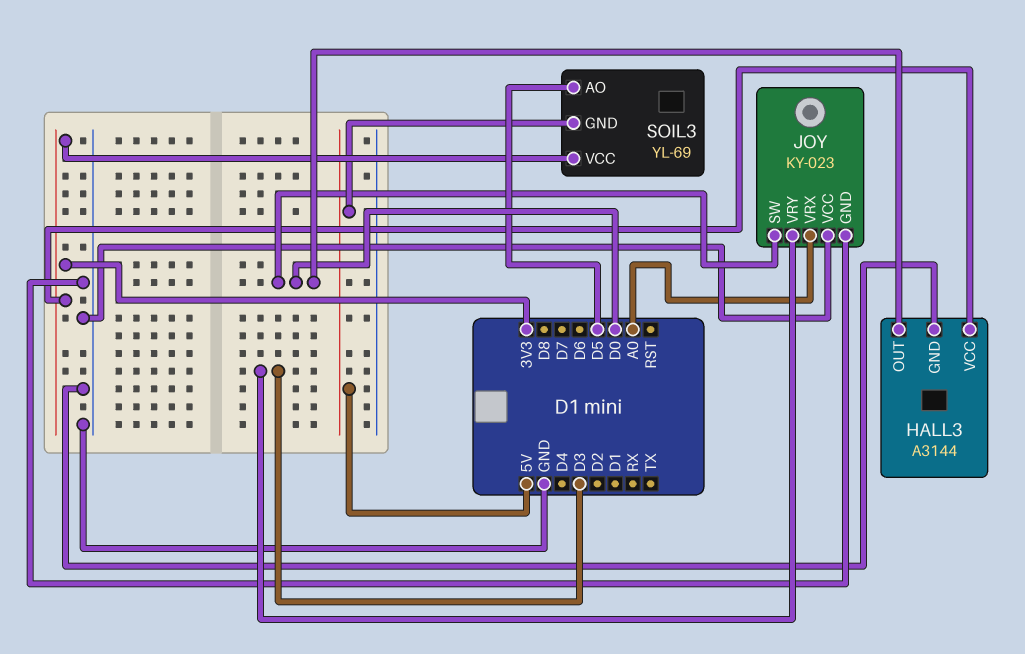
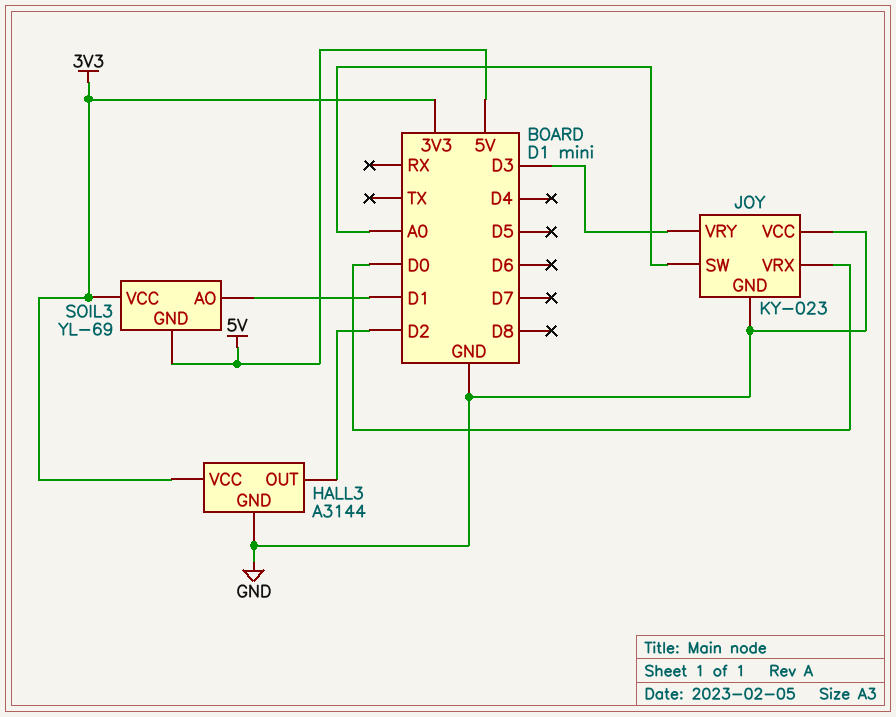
HALL3 pin OUT: D0 -> D2
JOY pin SW: D0 -> A0
JOY pin VRX: A0 -> D0
SOIL3 pin AO: D5 -> D1

